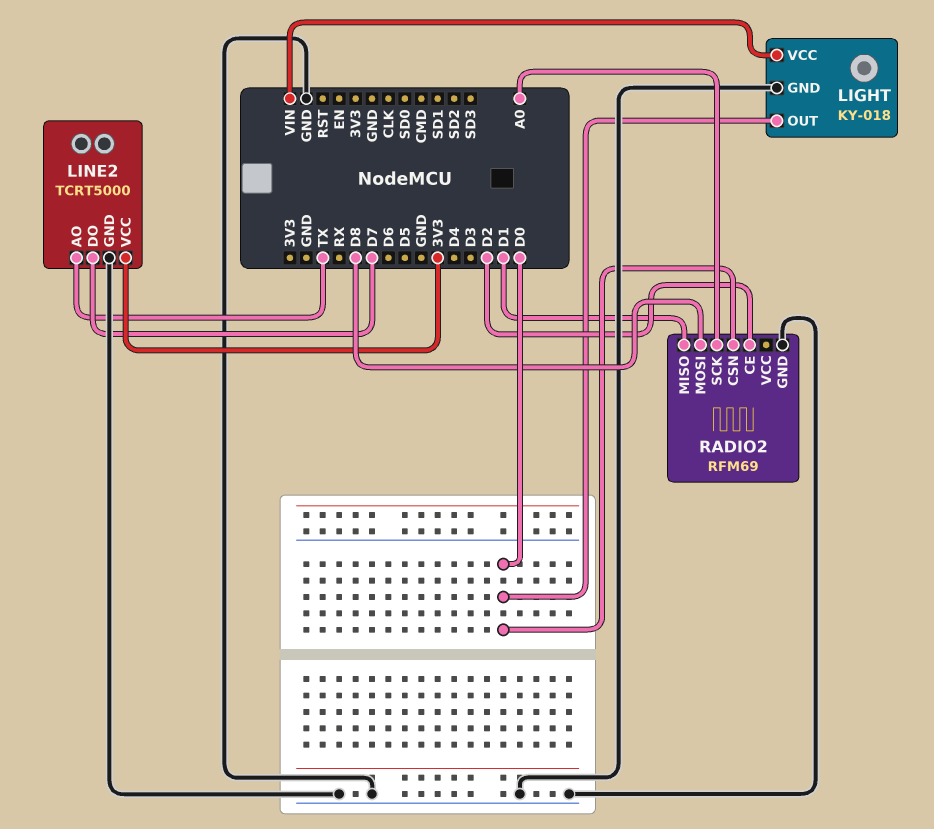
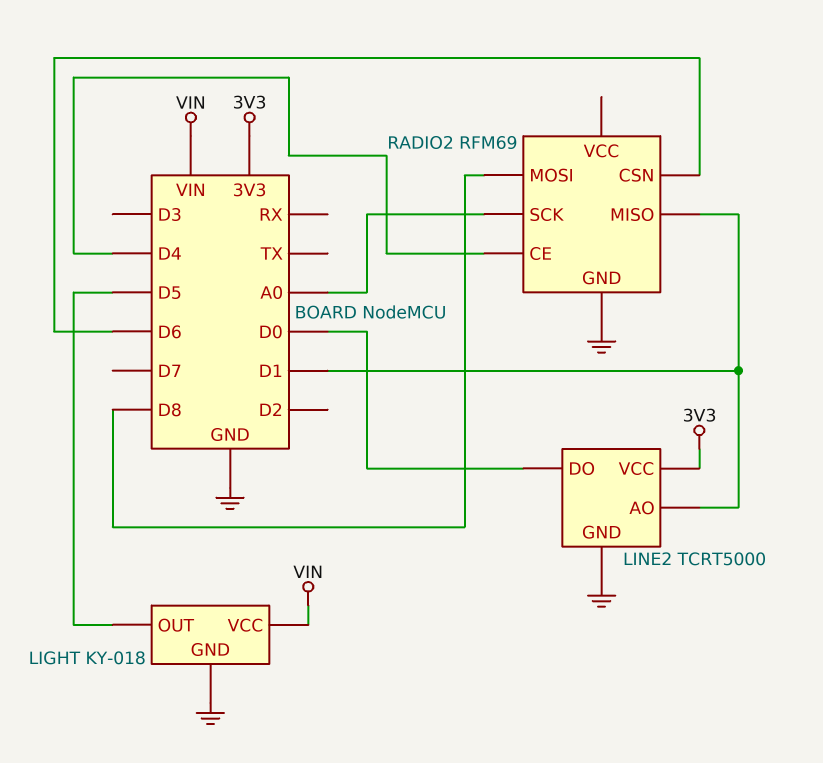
LIGHT pin OUT: D0 -> D5
LINE2 pin AO: TX -> D1
LINE2 pin DO: D7 -> D0
RADIO2 pin CE: D2 -> D4
RADIO2 pin CSN: D0 -> D6

